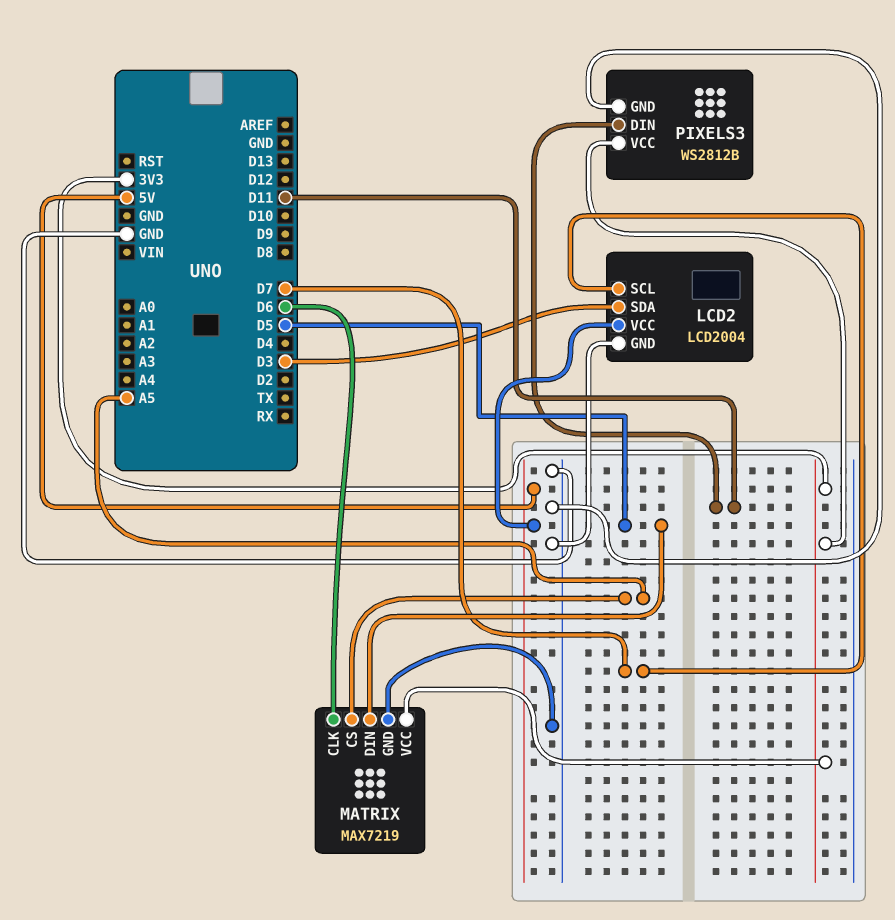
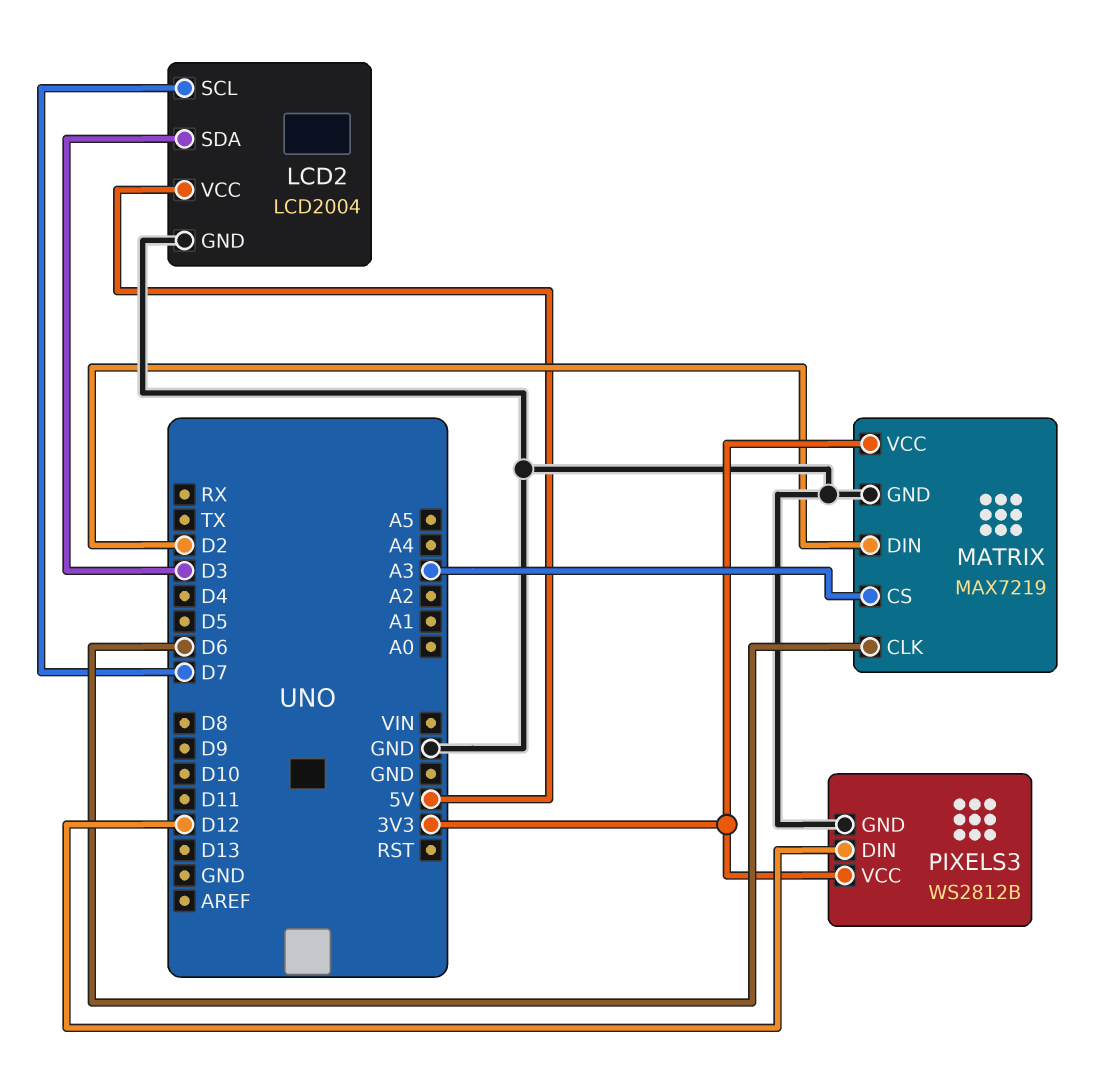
MATRIX pin CS: A5 -> A3
MATRIX pin DIN: D5 -> D2
PIXELS3 pin DIN: D11 -> D12

